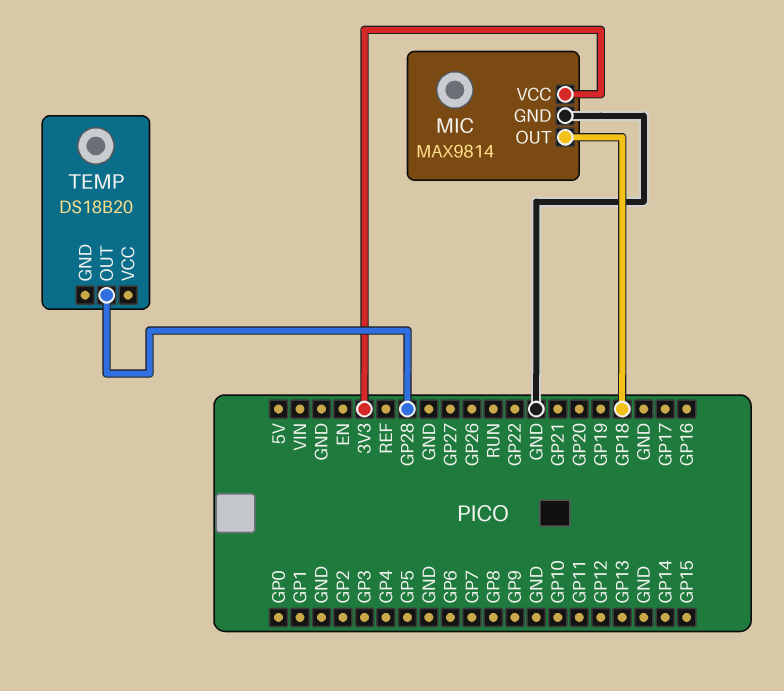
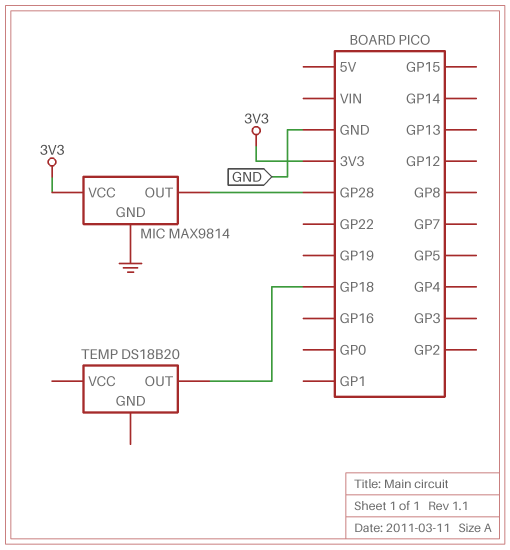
MIC pin OUT: GP18 -> GP28
TEMP pin OUT: GP28 -> GP18

